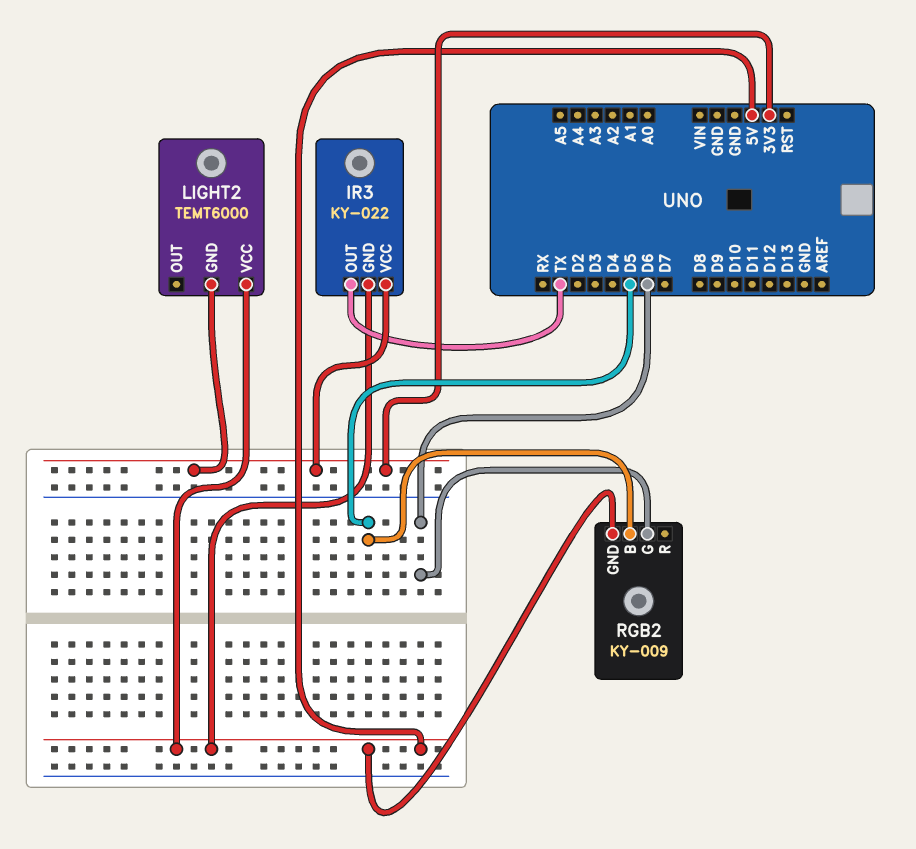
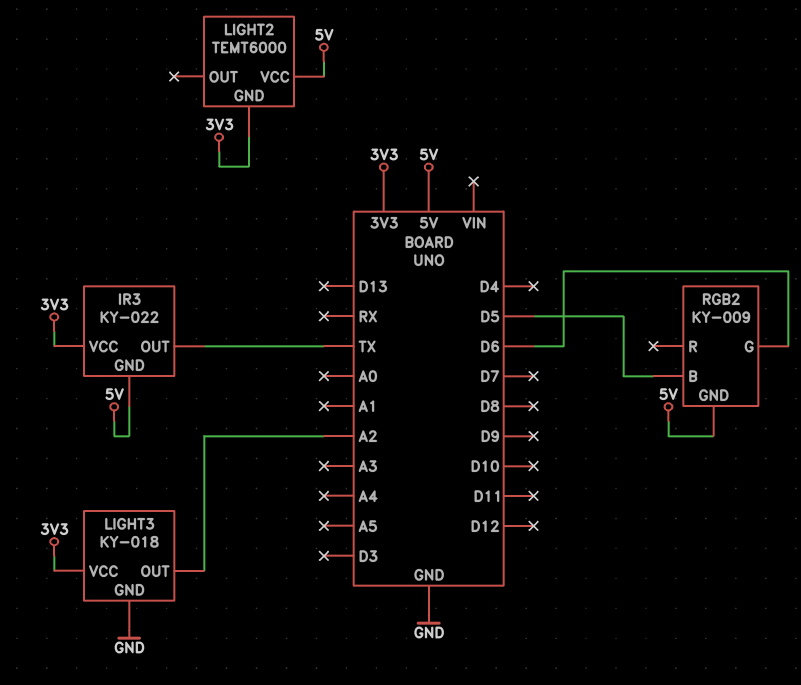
LIGHT3: none -> KY-018
LIGHT3 pin GND: none -> GND
LIGHT3 pin OUT: none -> A2
LIGHT3 pin VCC: none -> 3V3

